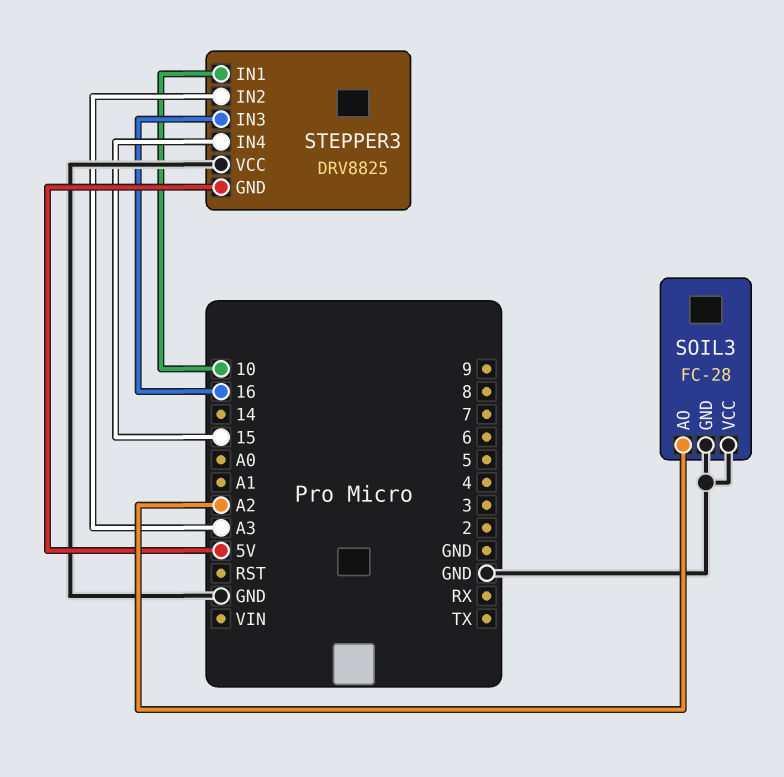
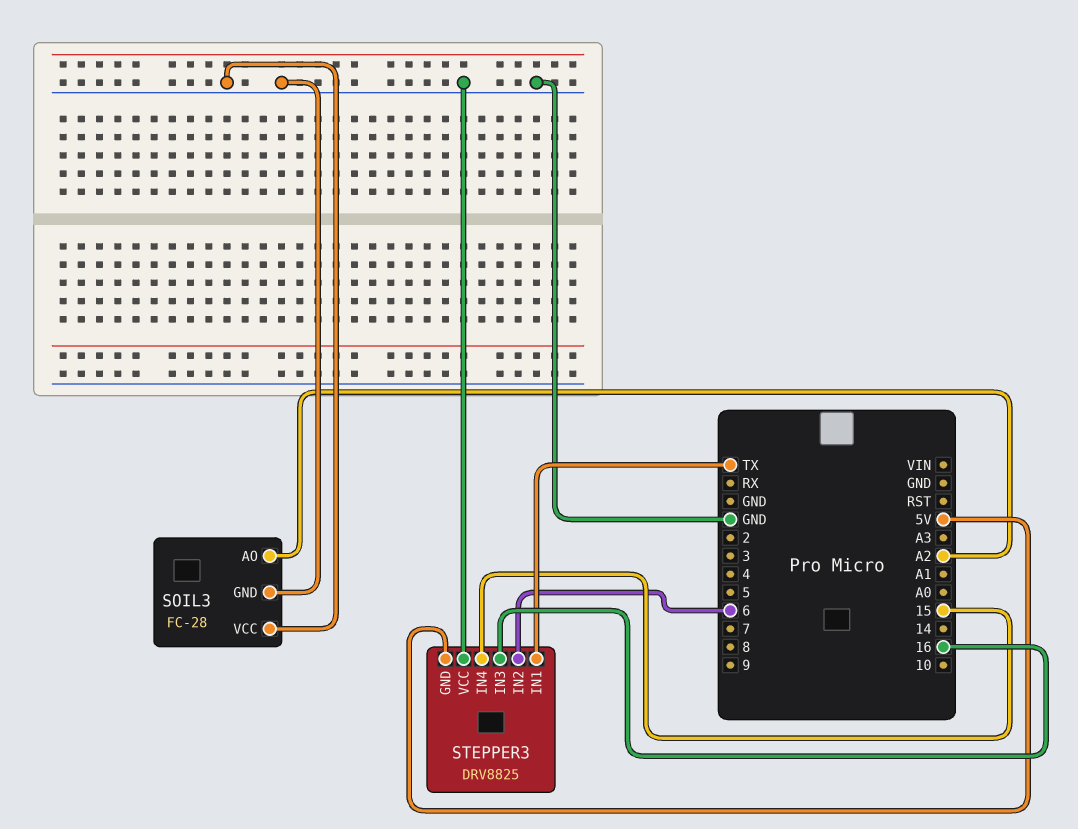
STEPPER3 pin IN1: 10 -> TX
STEPPER3 pin IN2: A3 -> 6

